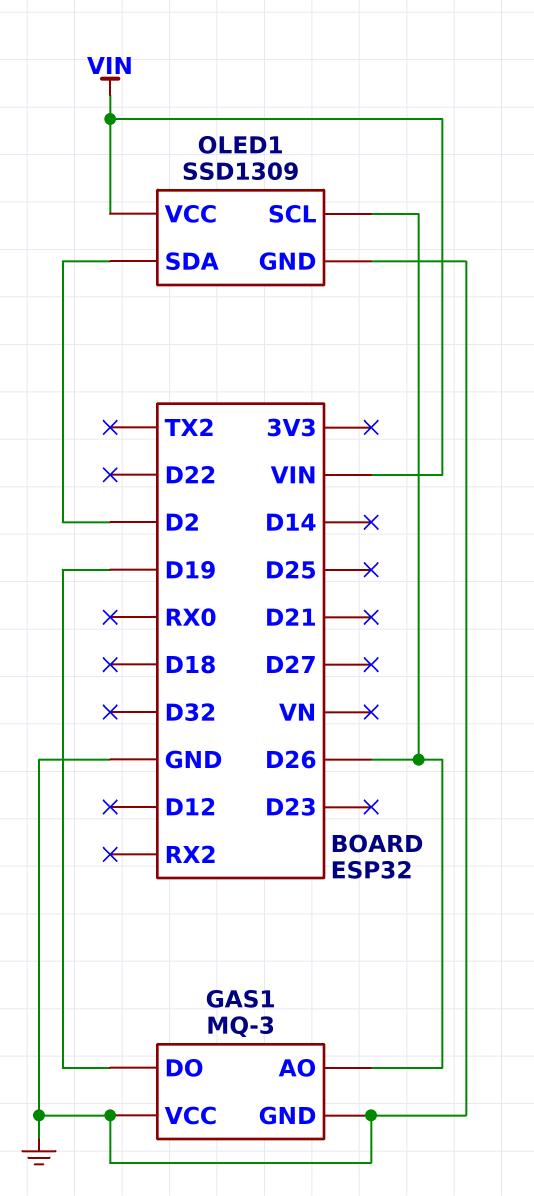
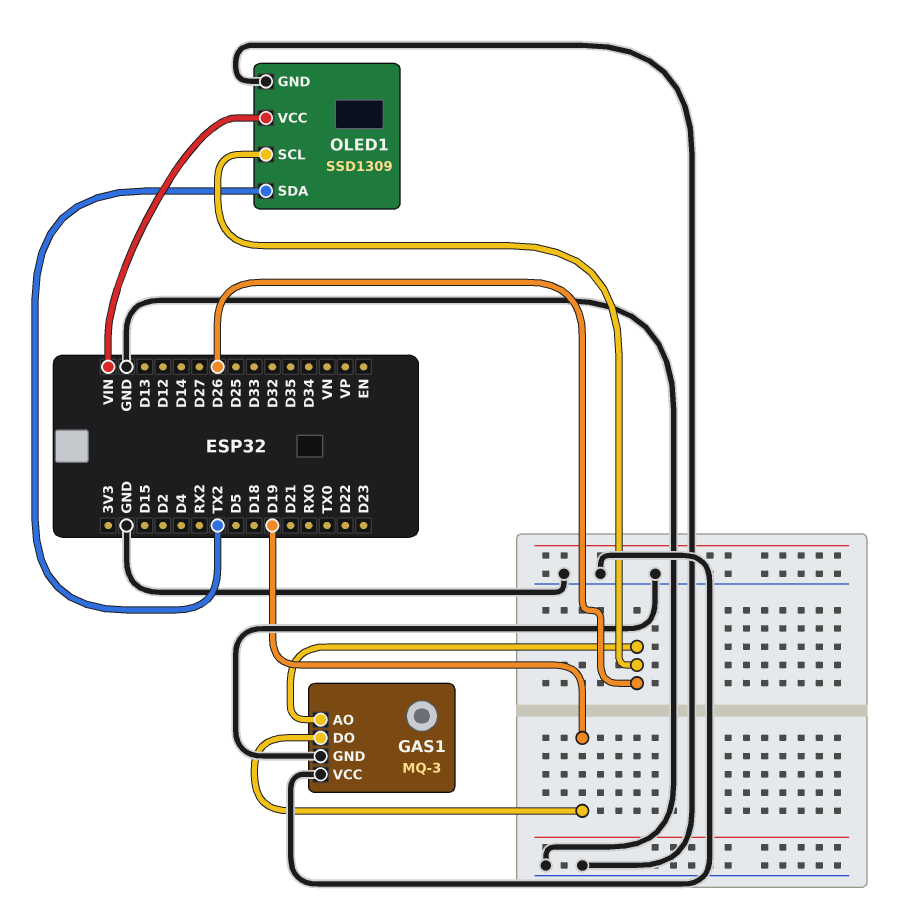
OLED1 pin SDA: D2 -> TX2

